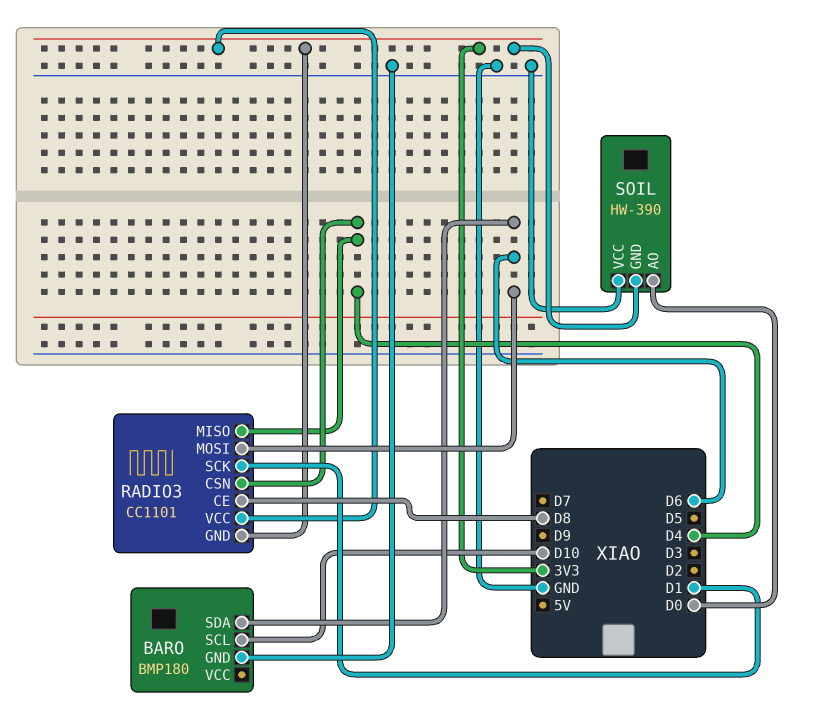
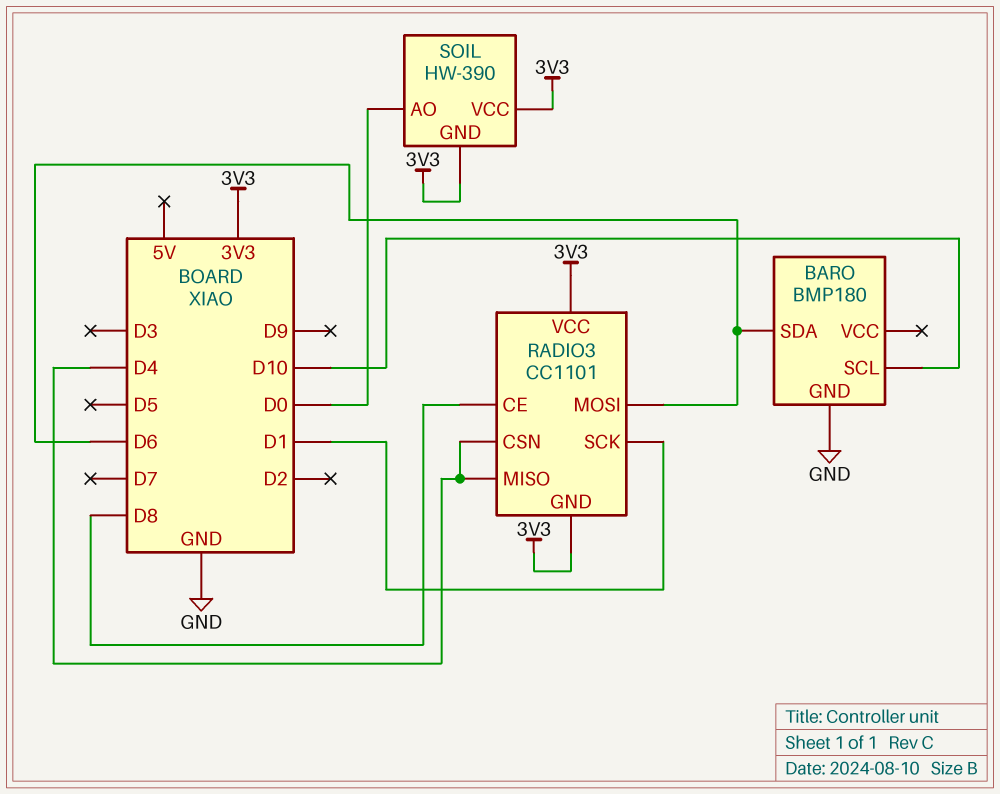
SOIL pin VCC: GND -> 3V3

